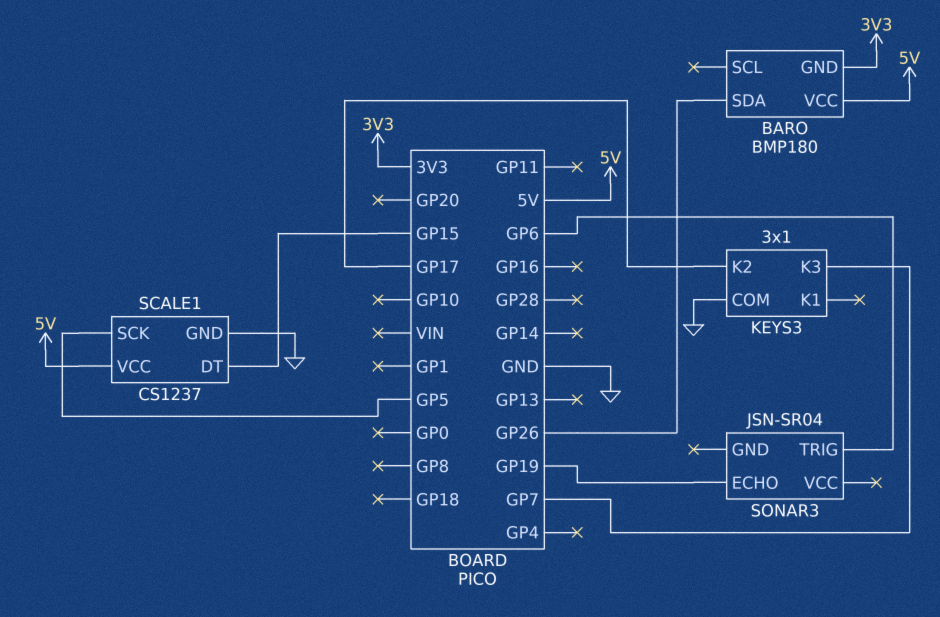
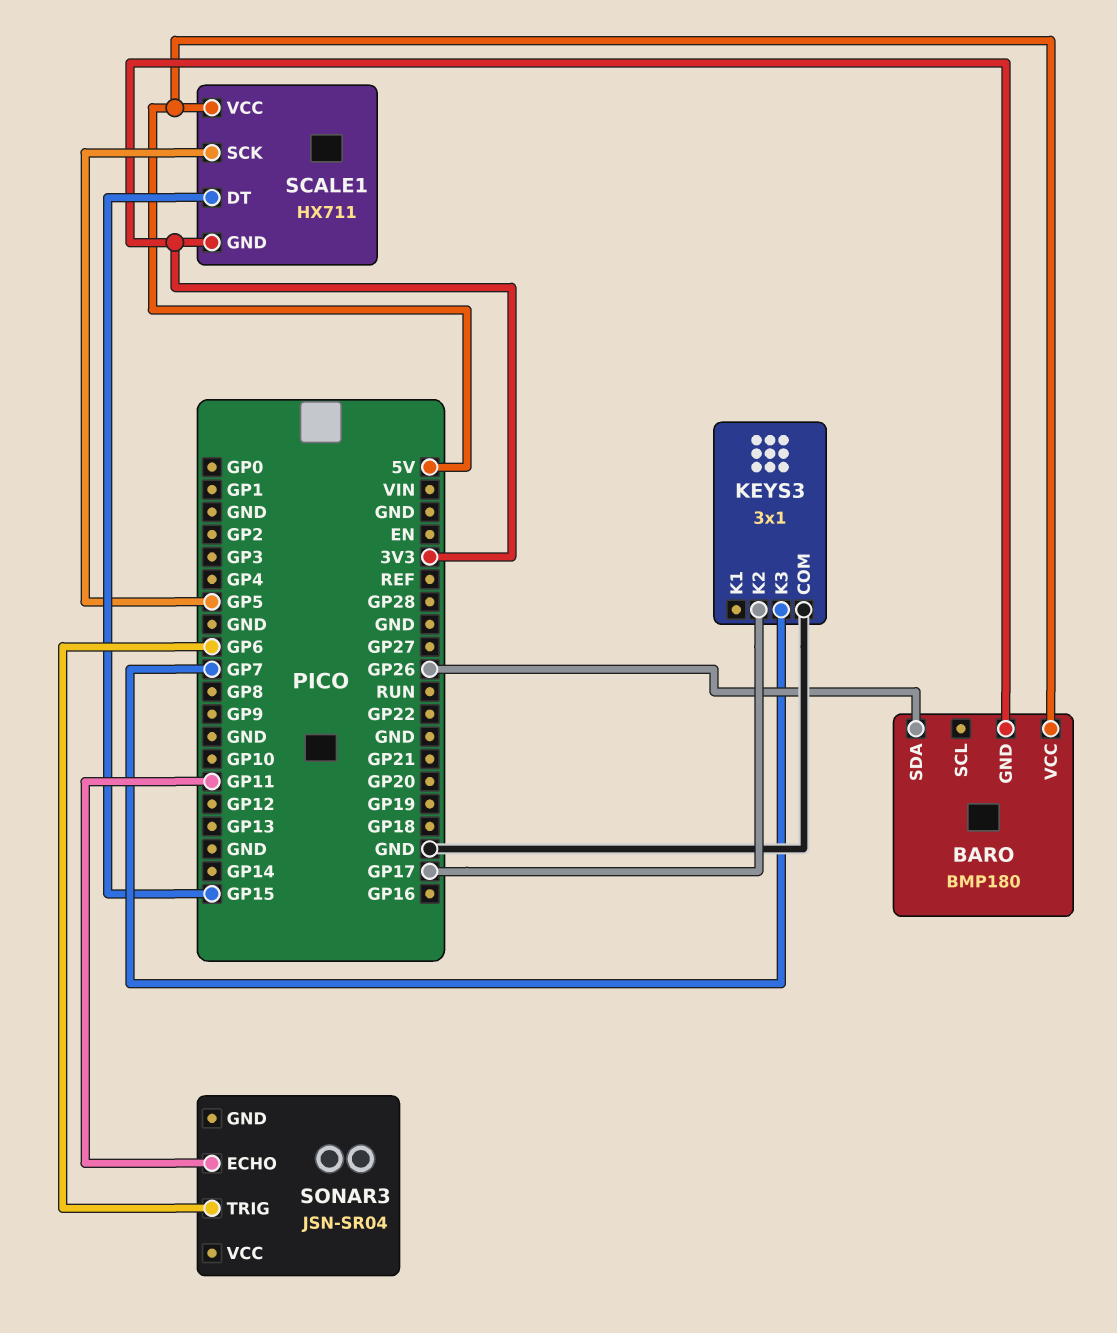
SCALE1: CS1237 -> HX711
SCALE1 pin GND: GND -> 3V3
SONAR3 pin ECHO: GP19 -> GP11

